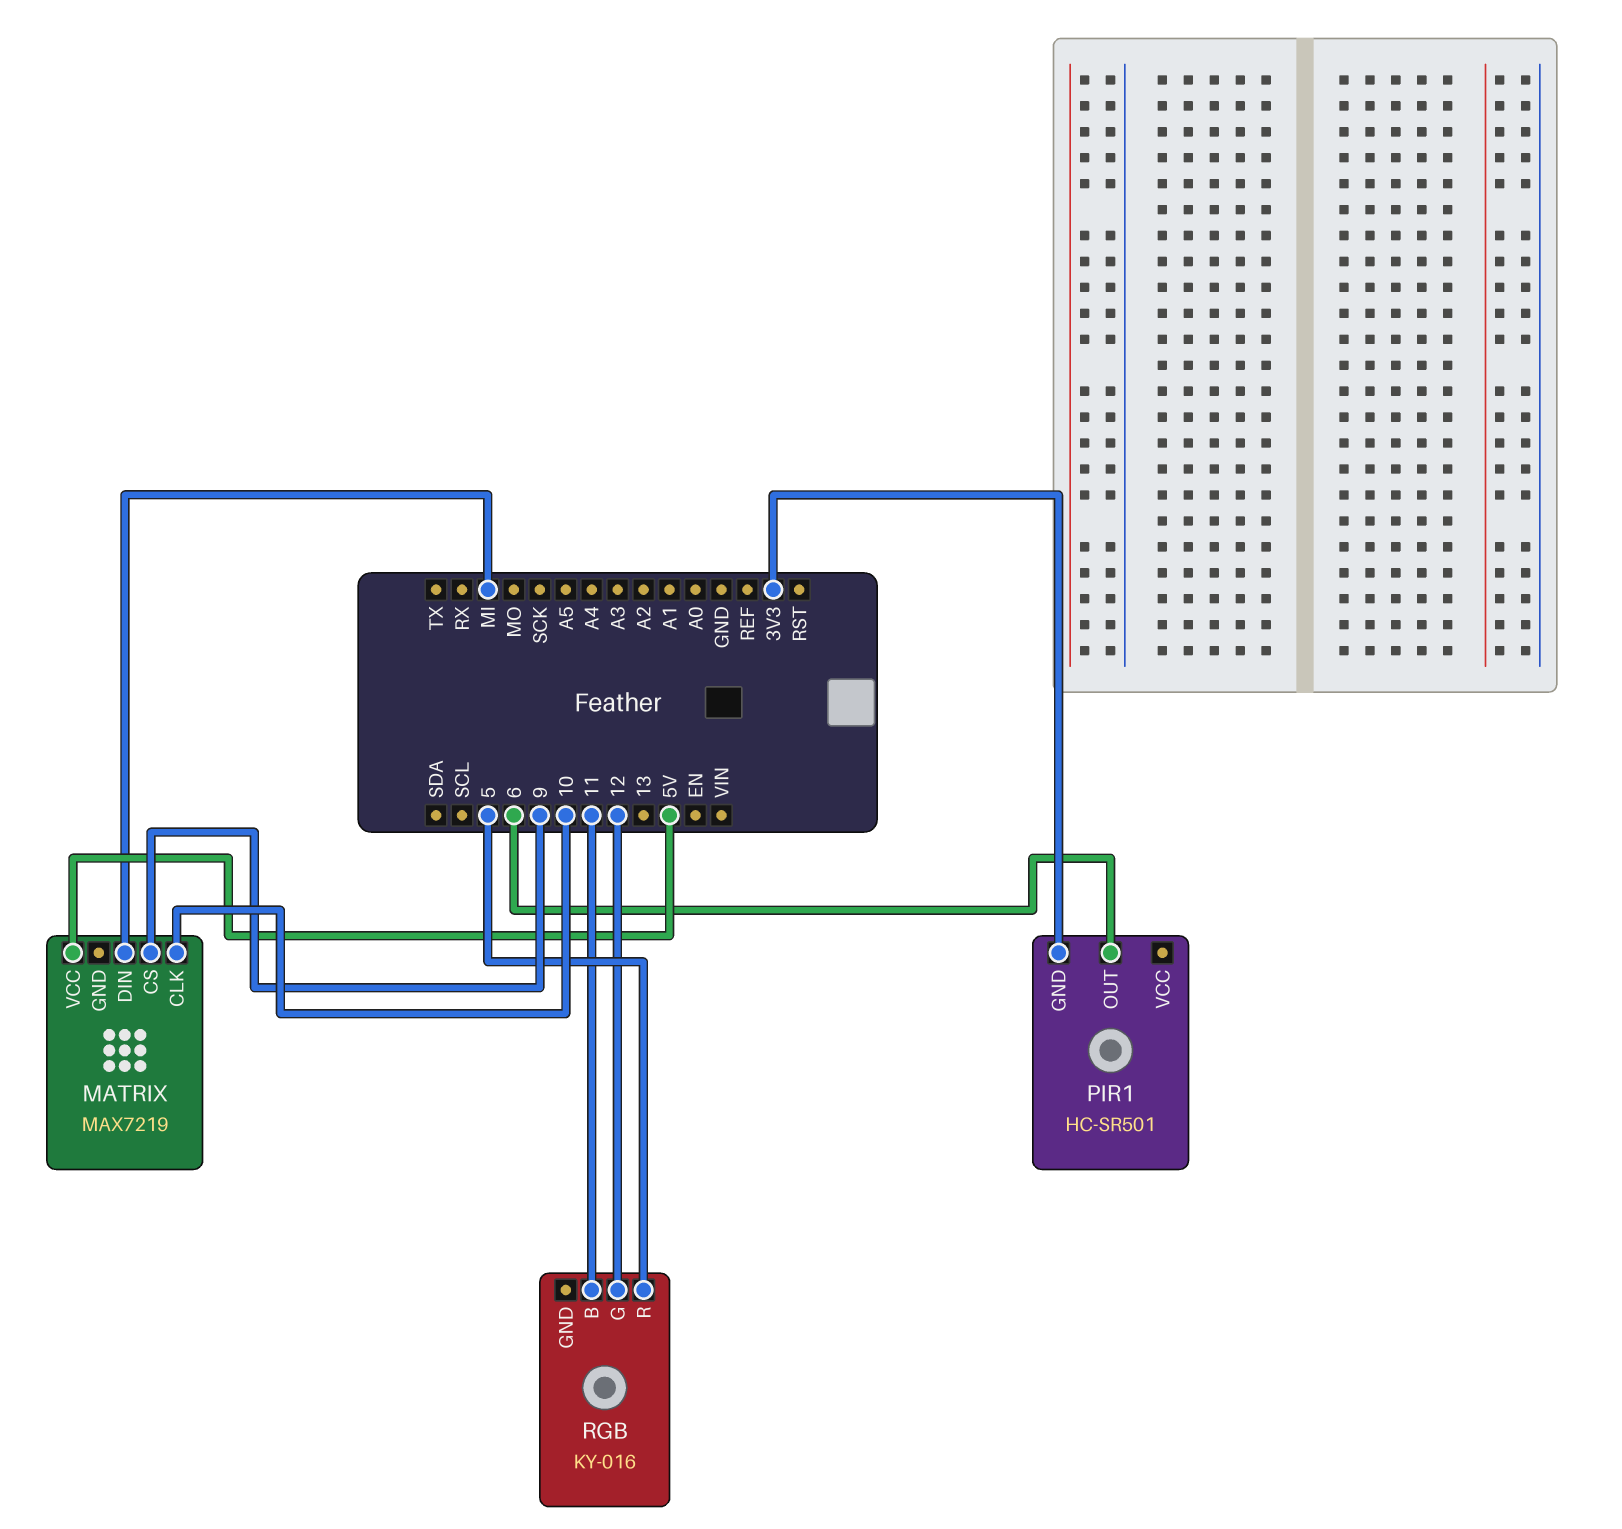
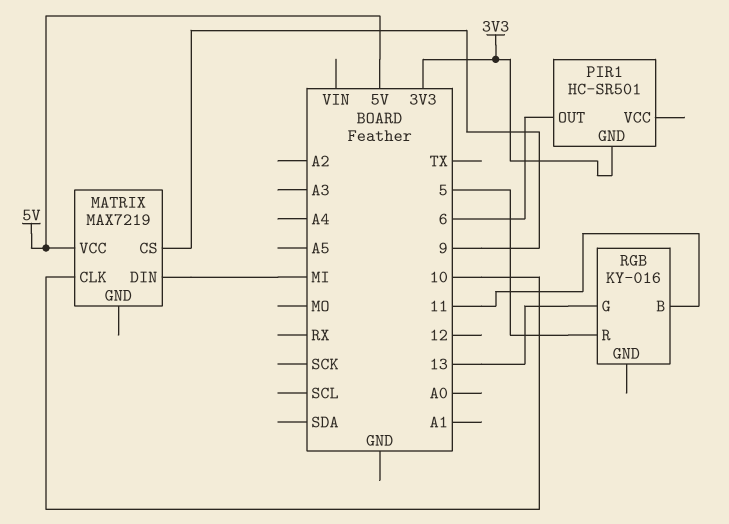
RGB pin G: 12 -> 13

